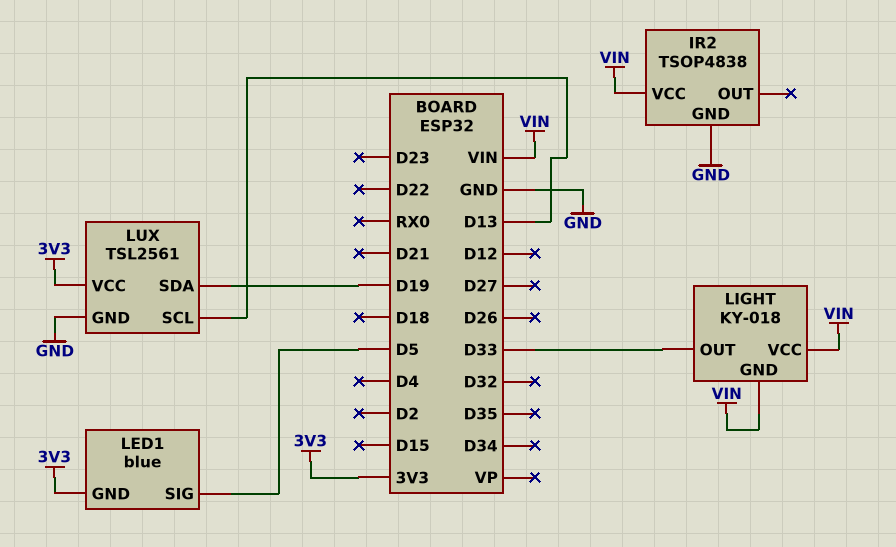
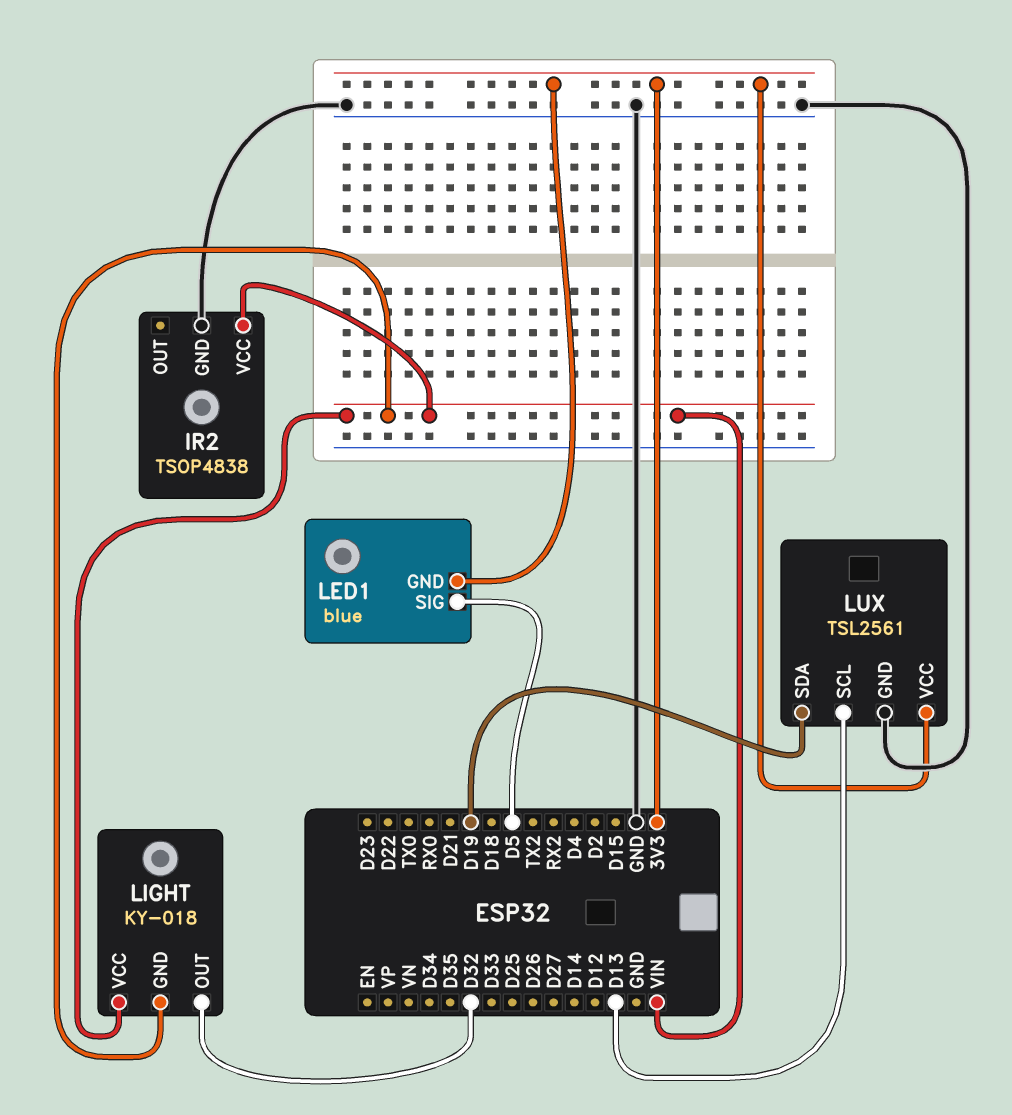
LIGHT pin OUT: D33 -> D32

